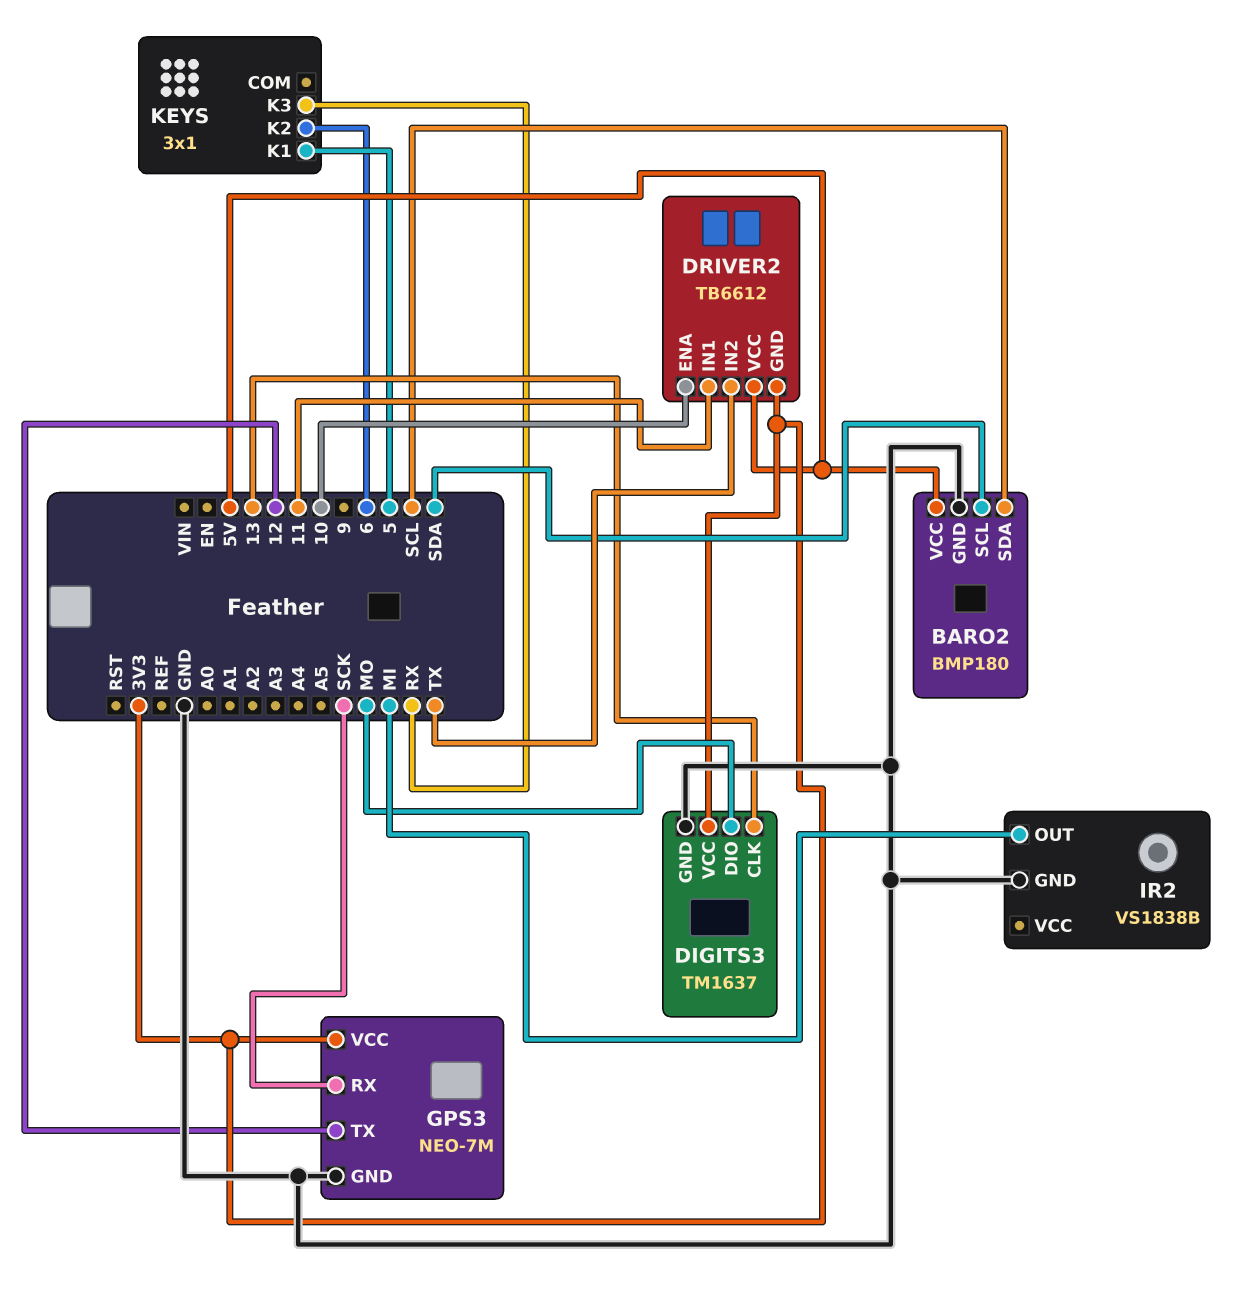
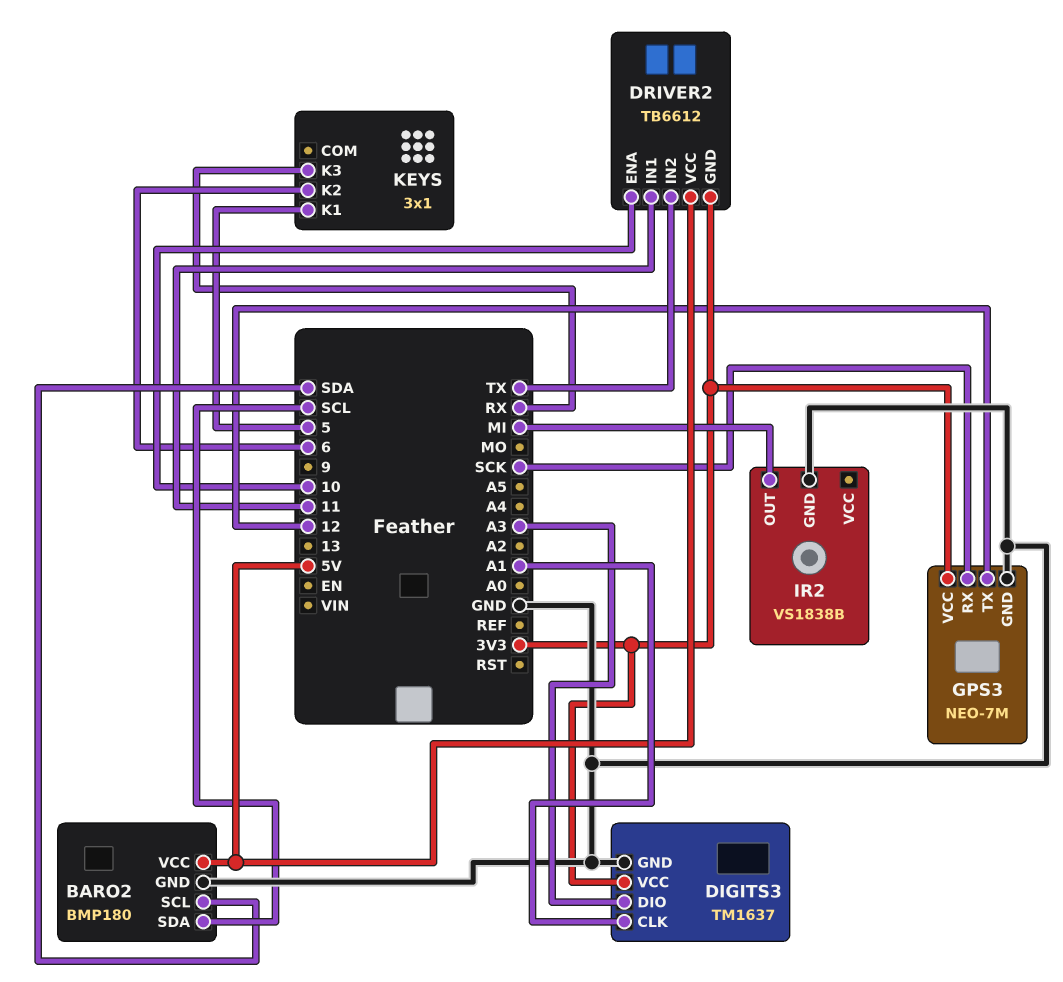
DIGITS3 pin CLK: 13 -> A1
DIGITS3 pin DIO: MO -> A3

